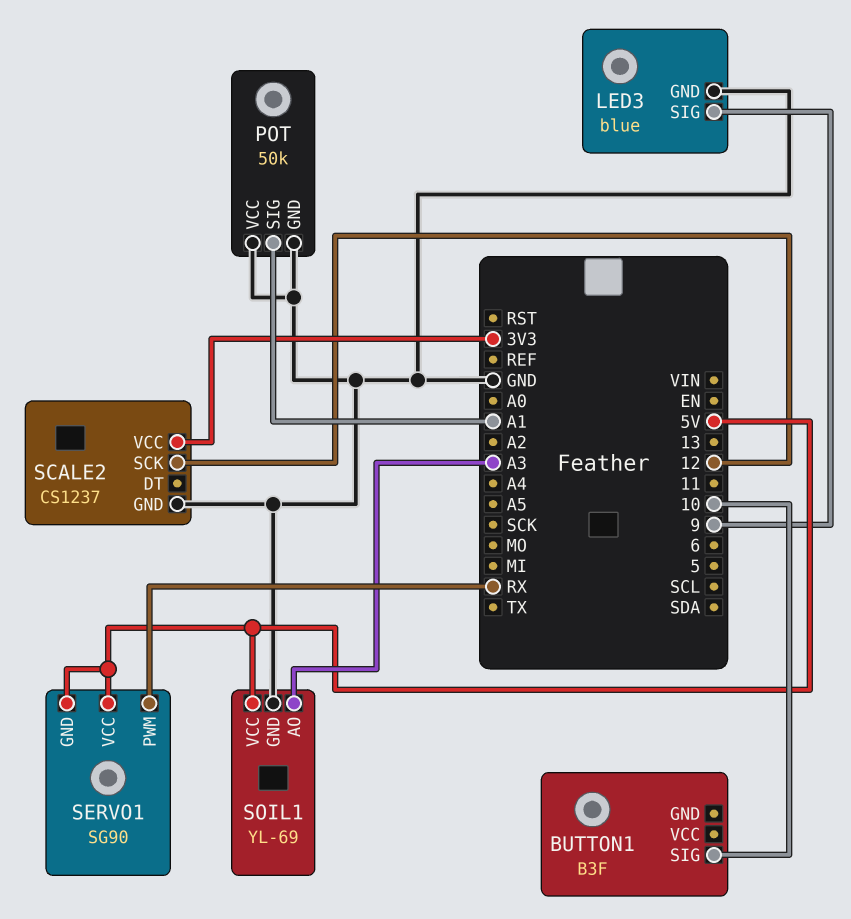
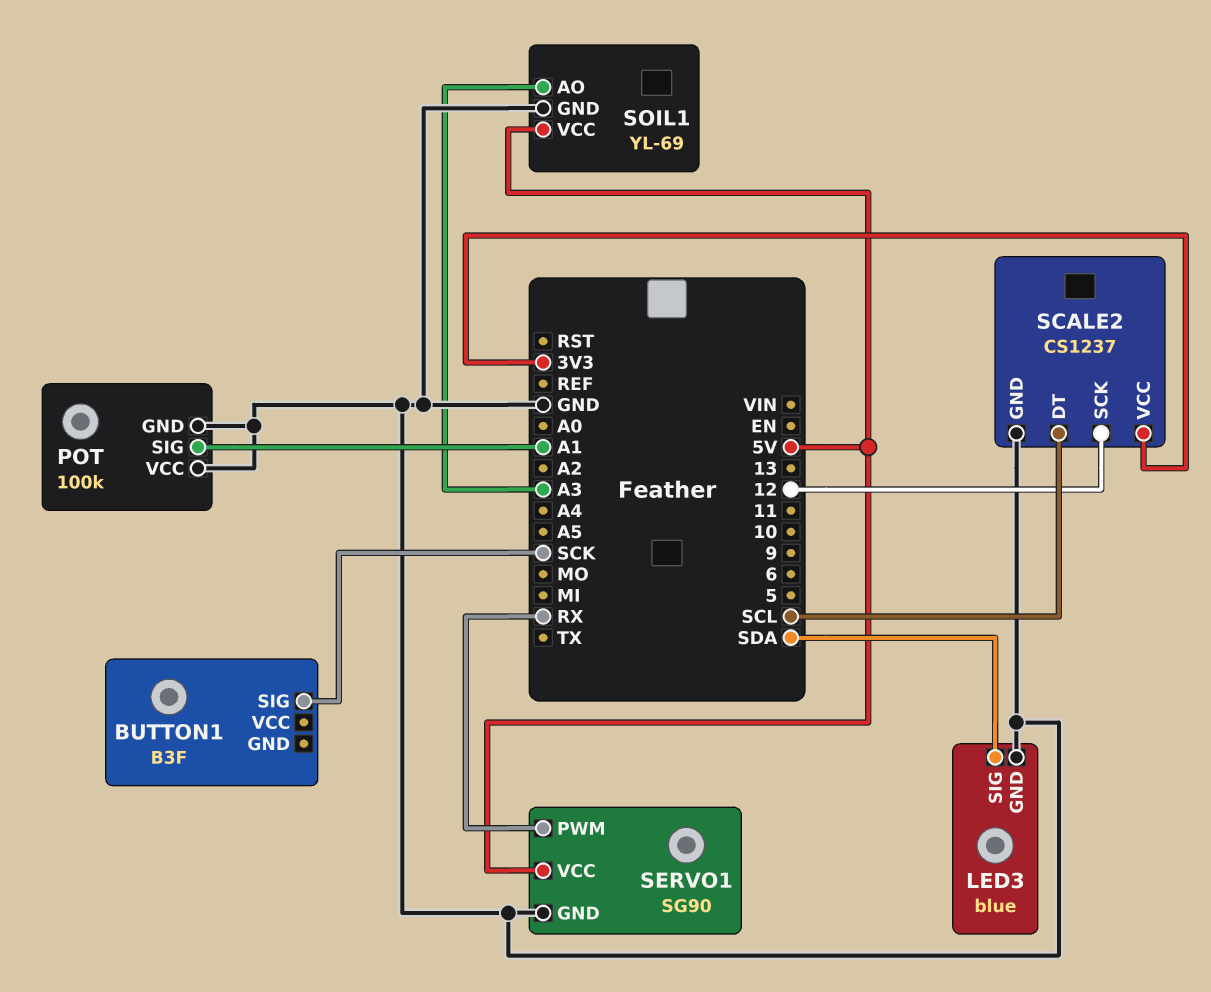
BUTTON1 pin SIG: 10 -> SCK
LED3 pin SIG: 9 -> SDA
POT: 50k -> 100k
SCALE2 pin DT: none -> SCL
SERVO1 pin GND: 5V -> GND

